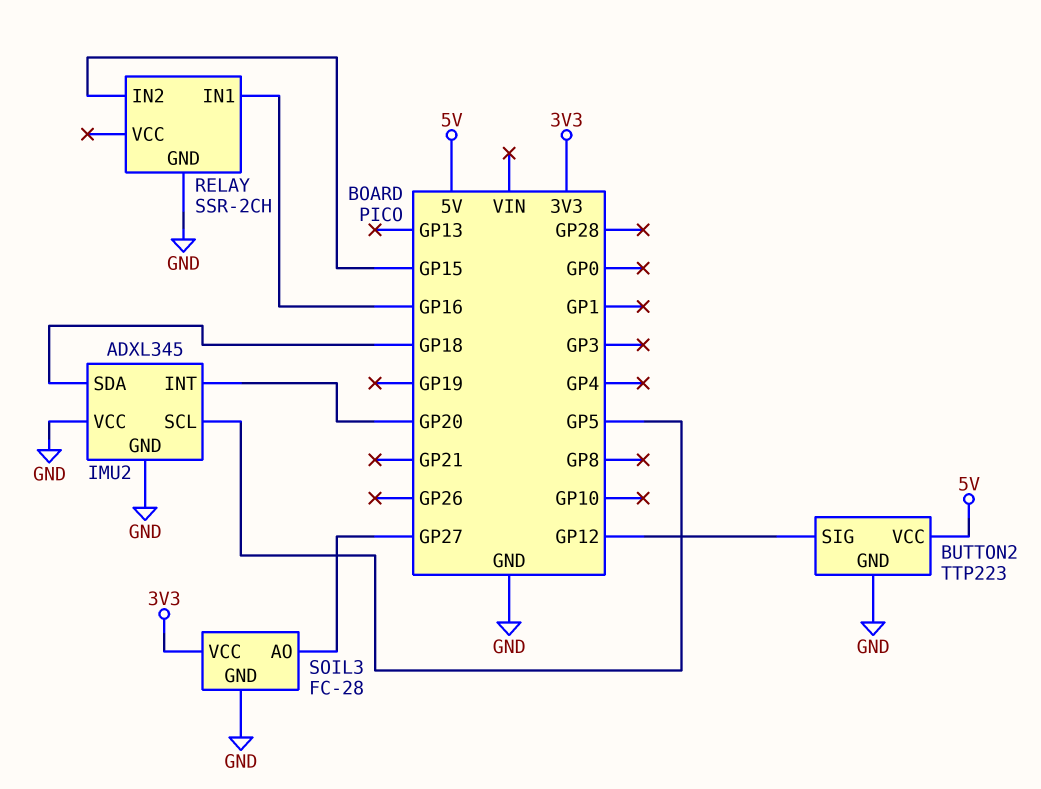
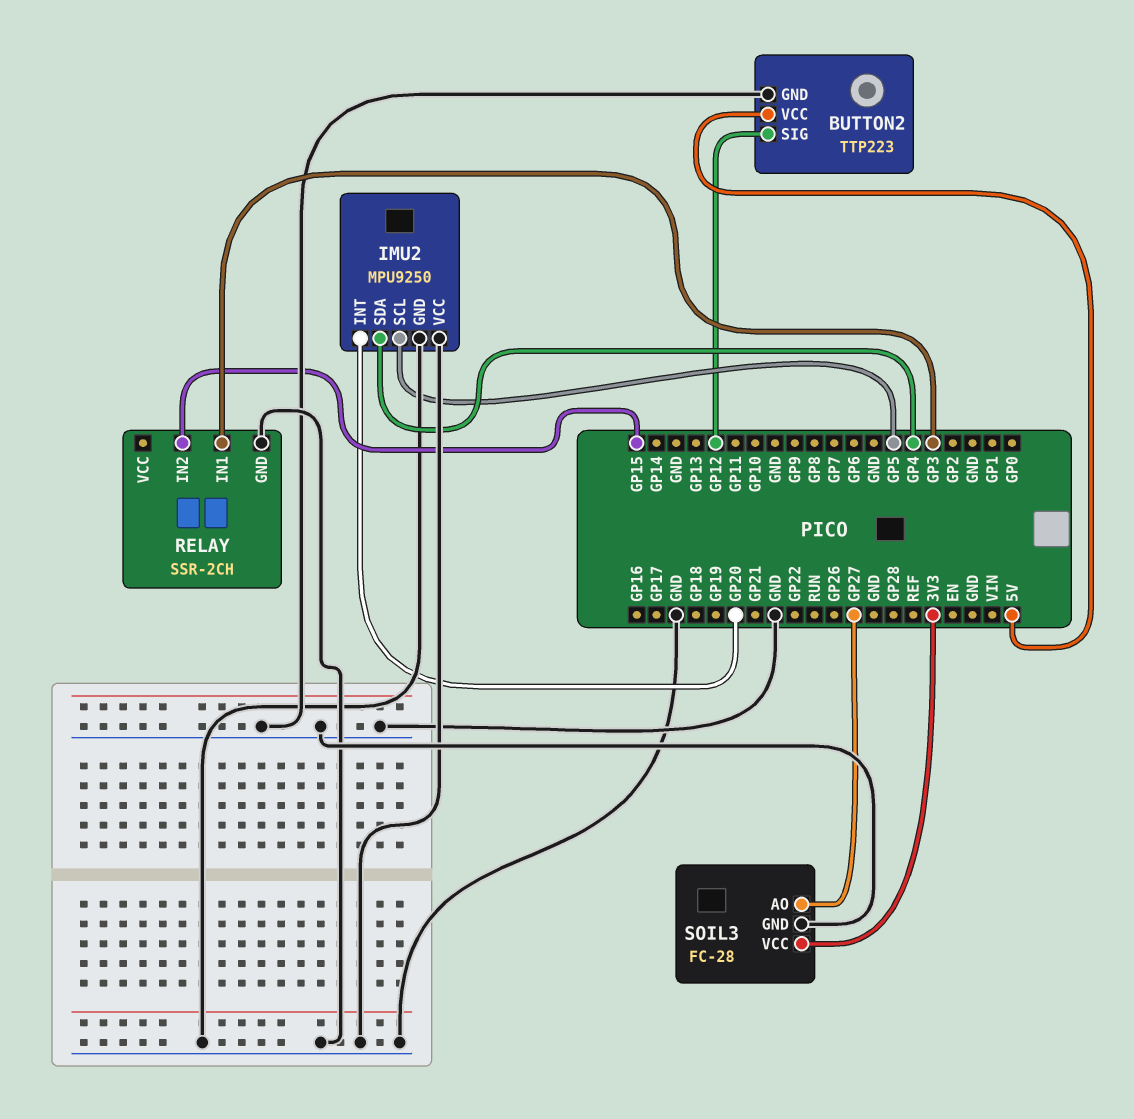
IMU2: ADXL345 -> MPU9250
IMU2 pin SDA: GP18 -> GP4
RELAY pin IN1: GP16 -> GP3

